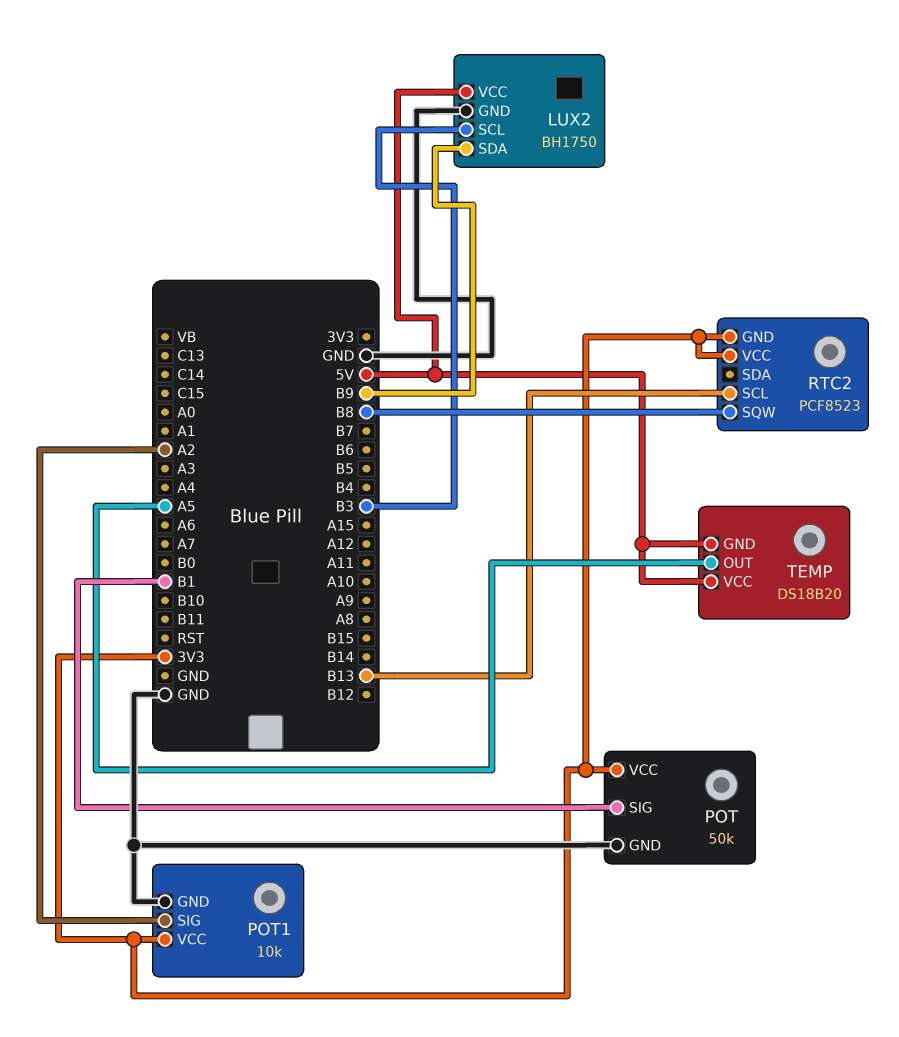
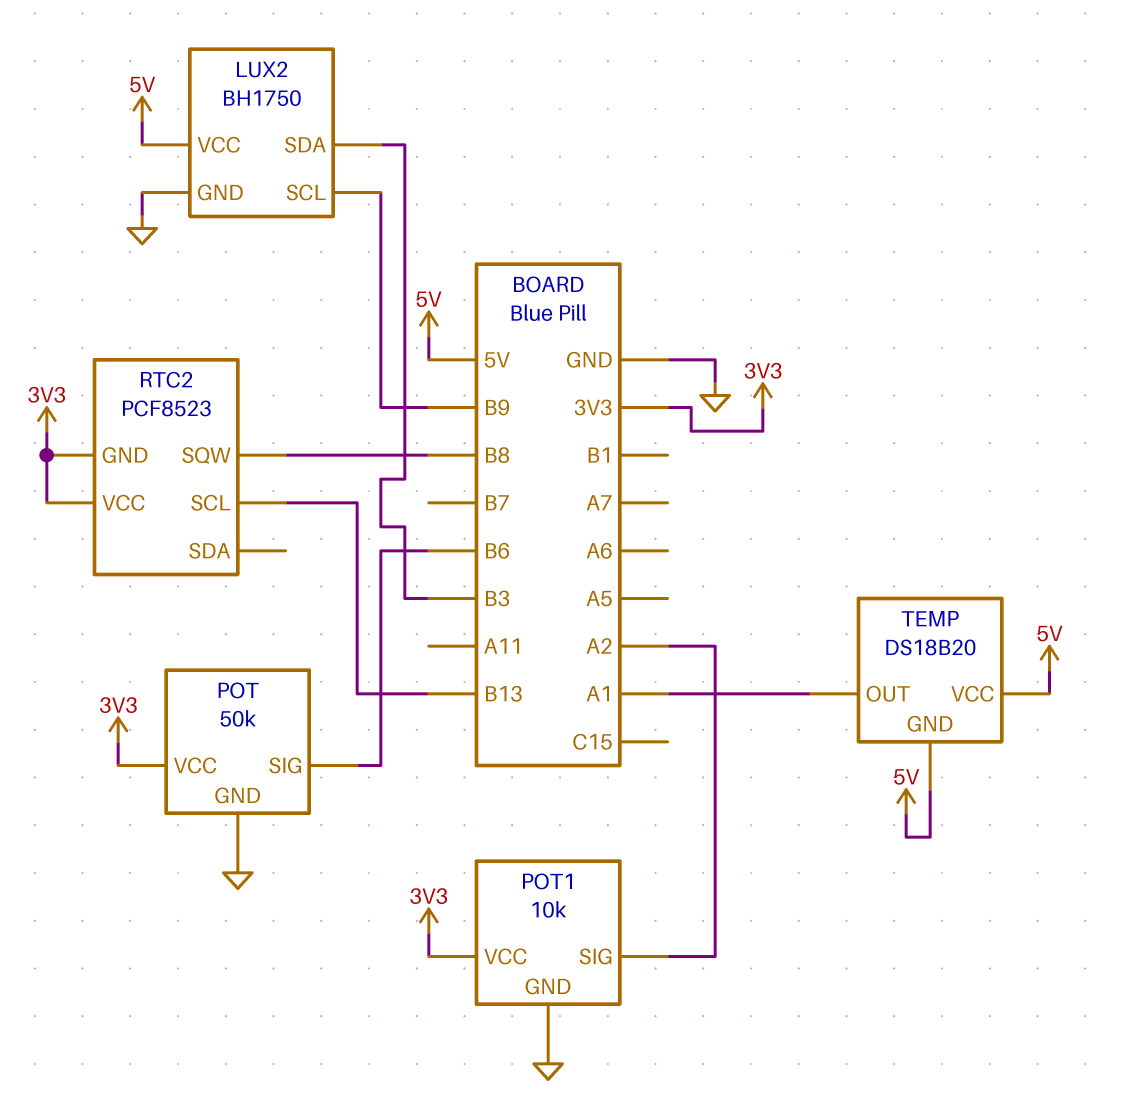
LUX2 pin SCL: B3 -> B9
LUX2 pin SDA: B9 -> B3
POT pin SIG: B1 -> B6
TEMP pin OUT: A5 -> A1

